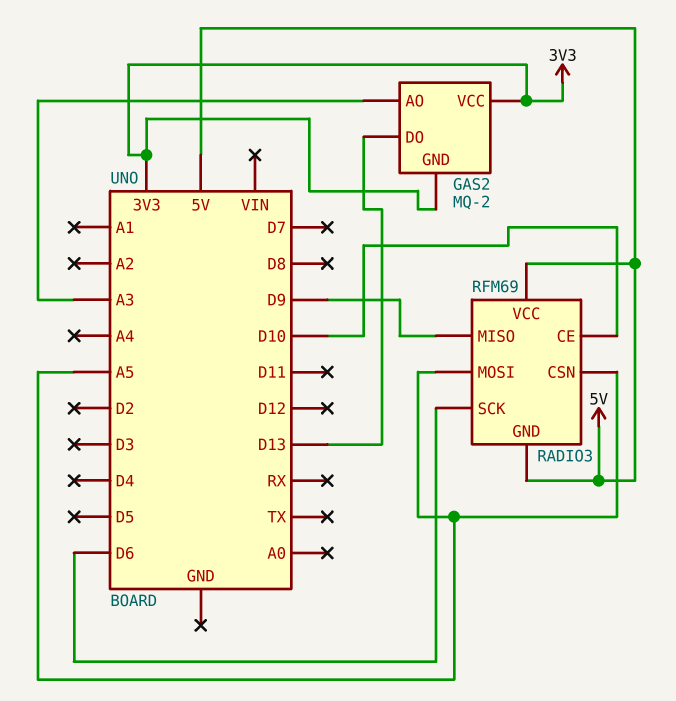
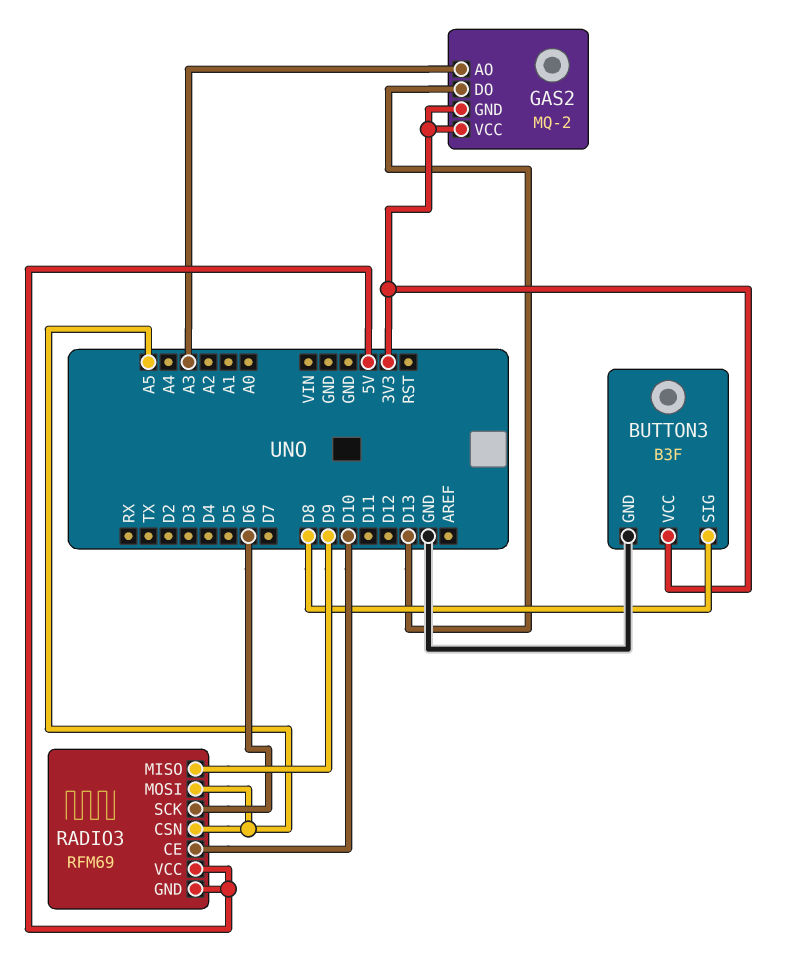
BUTTON3: none -> B3F
BUTTON3 pin GND: none -> GND
BUTTON3 pin SIG: none -> D8
BUTTON3 pin VCC: none -> 3V3

